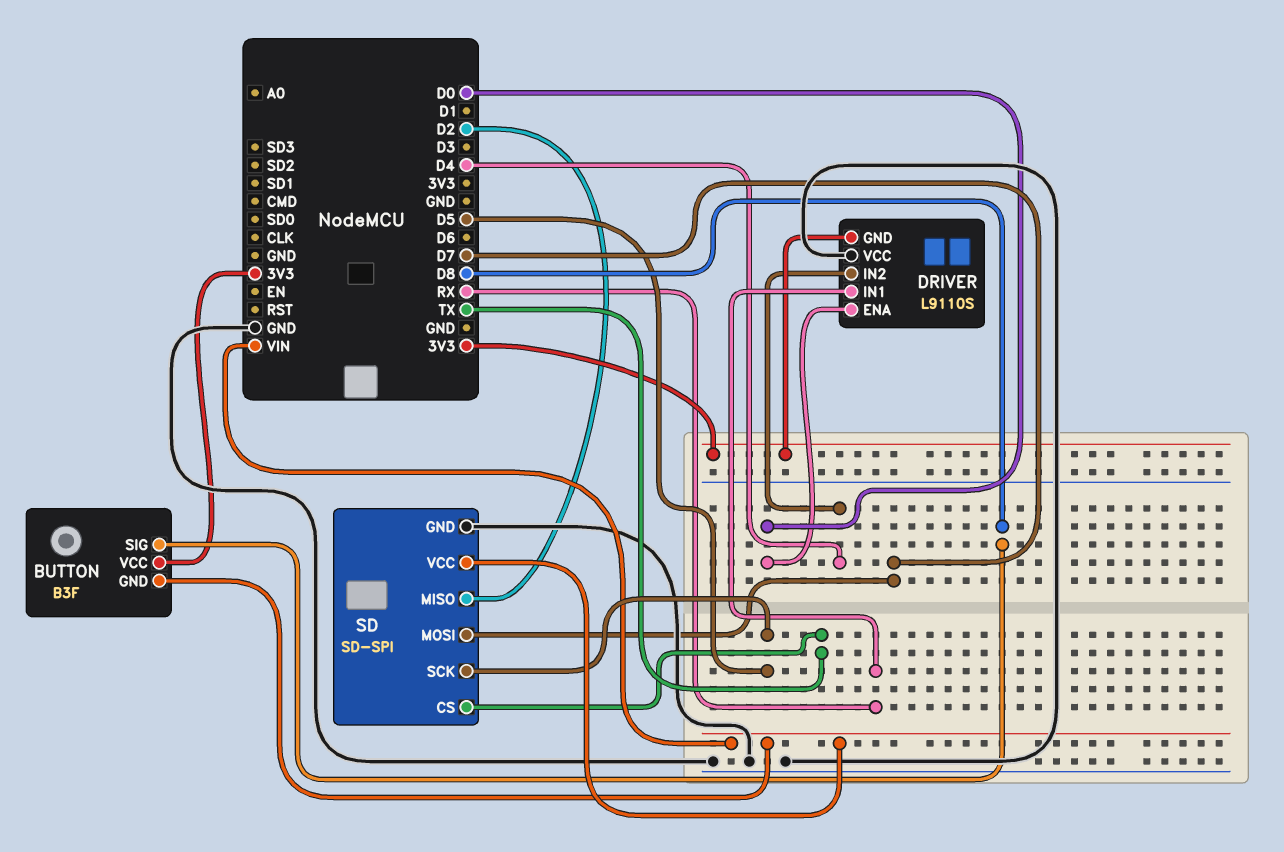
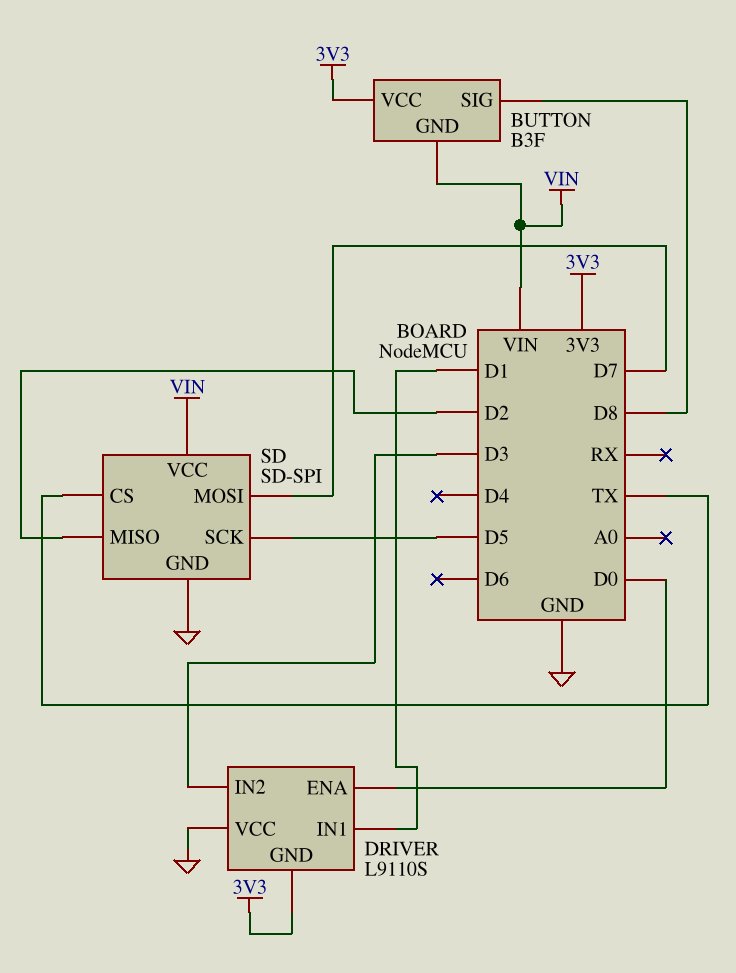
DRIVER pin IN1: RX -> D1
DRIVER pin IN2: D4 -> D3

